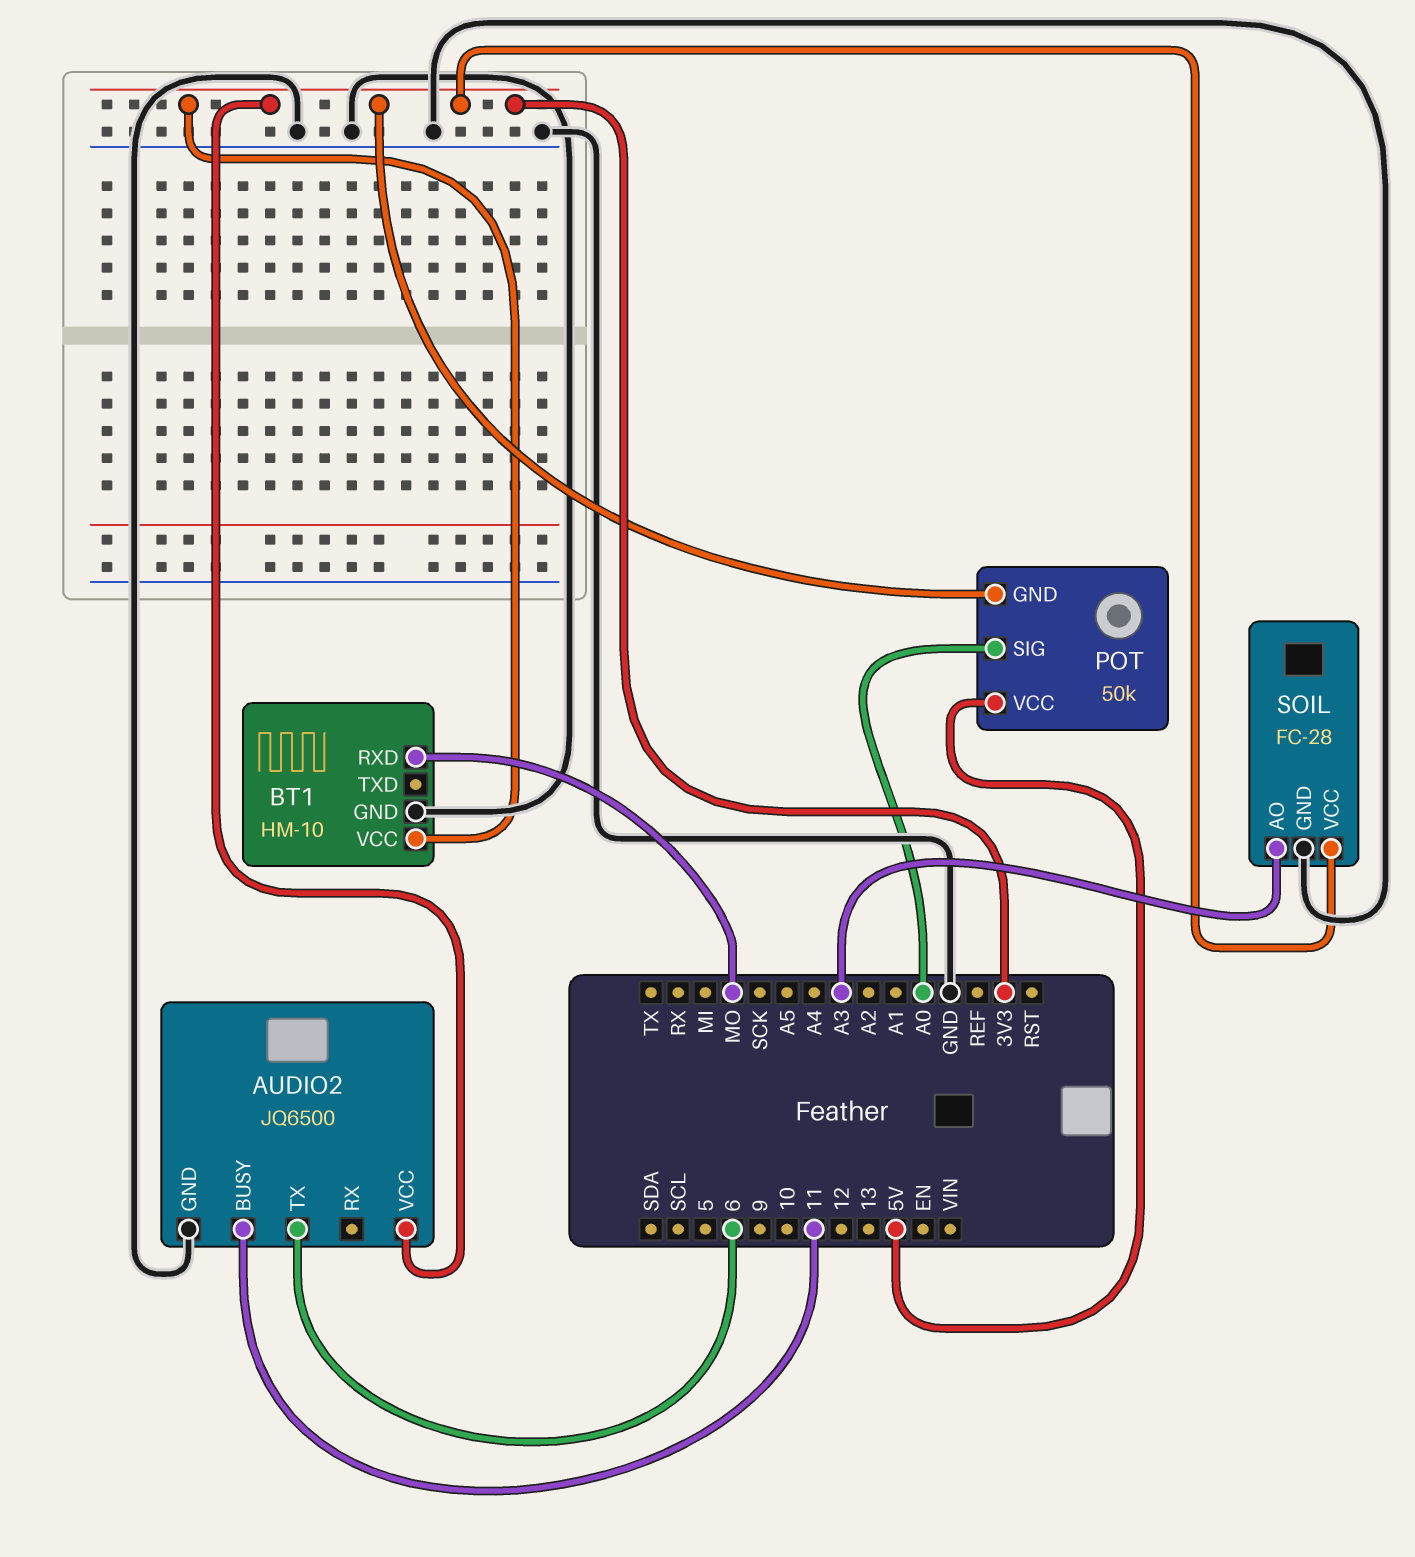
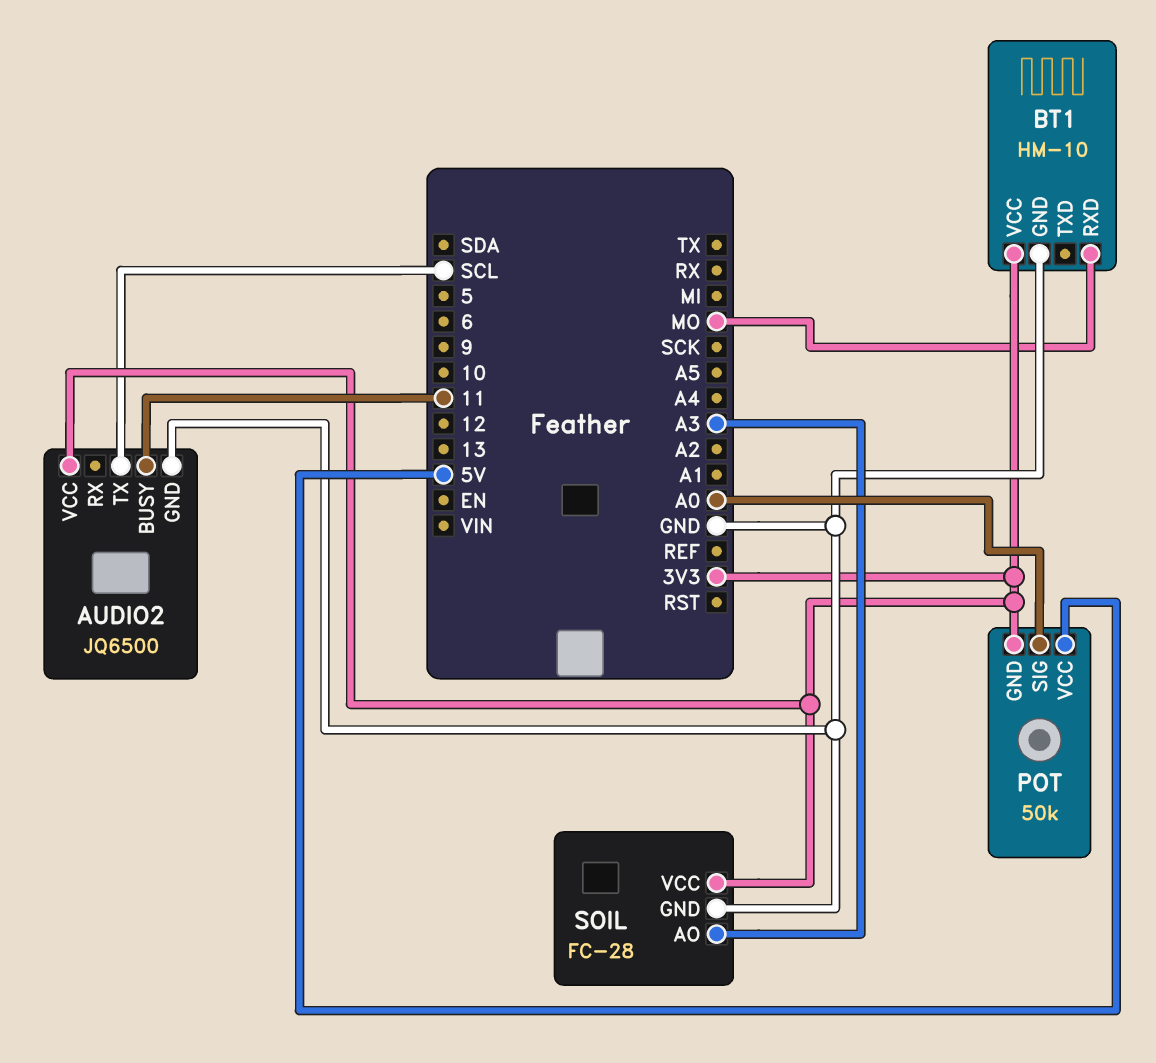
AUDIO2 pin TX: 6 -> SCL

